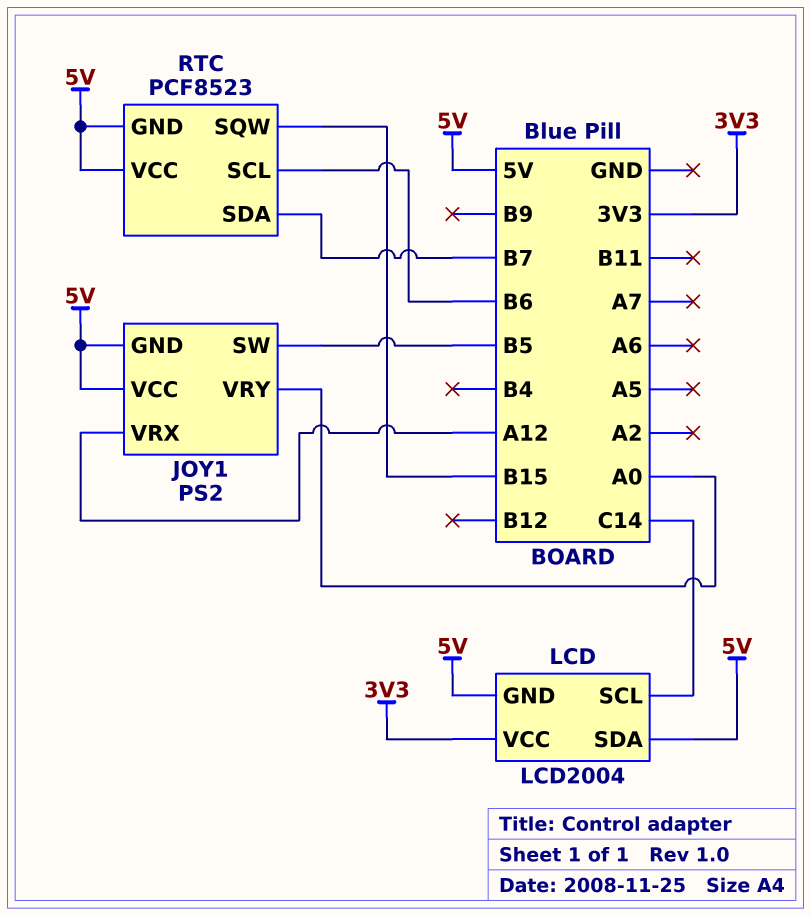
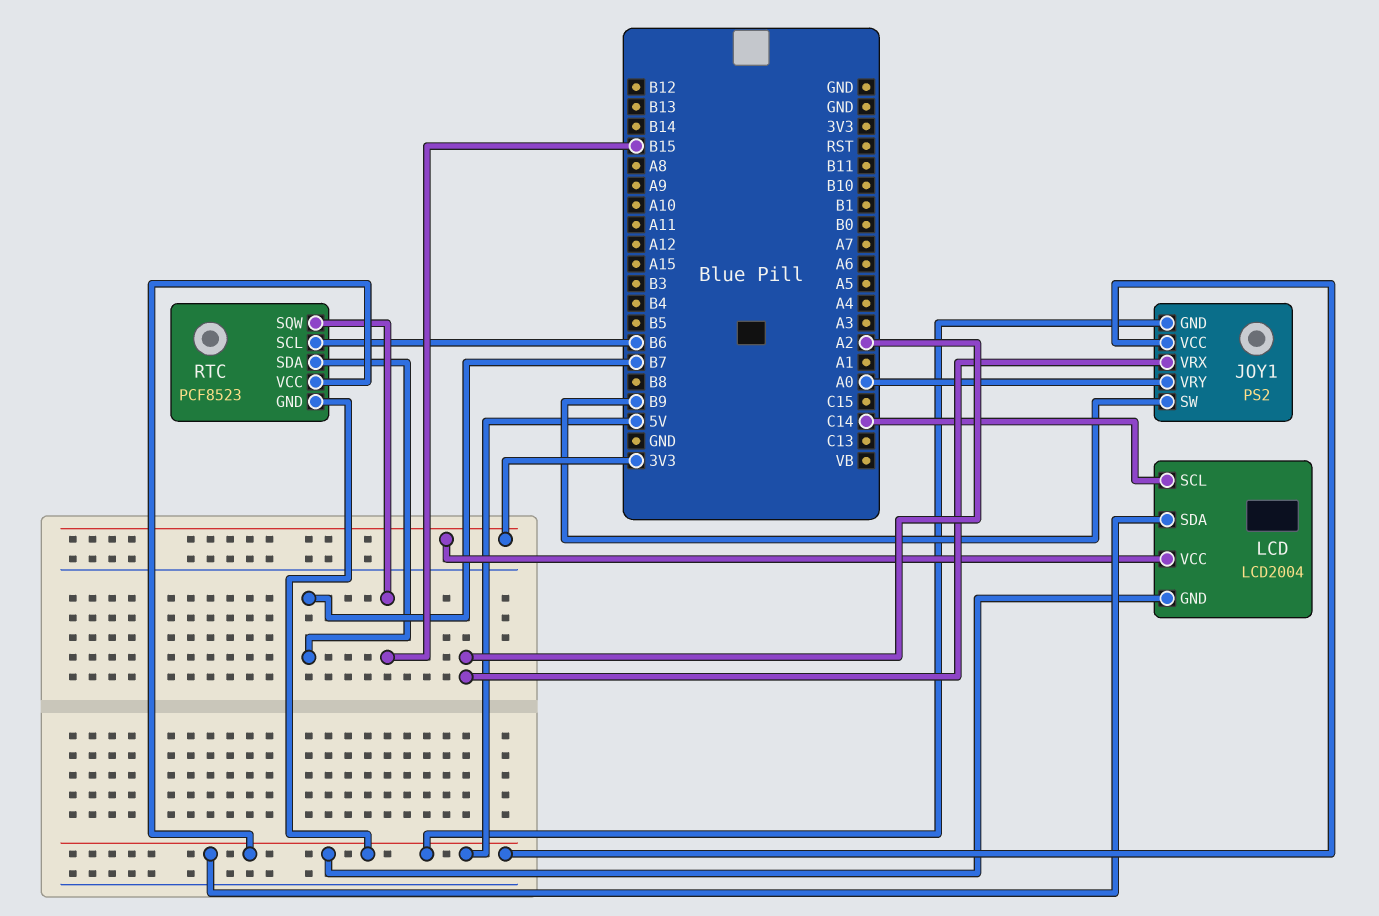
JOY1 pin SW: B5 -> B9
JOY1 pin VRX: A12 -> A2

